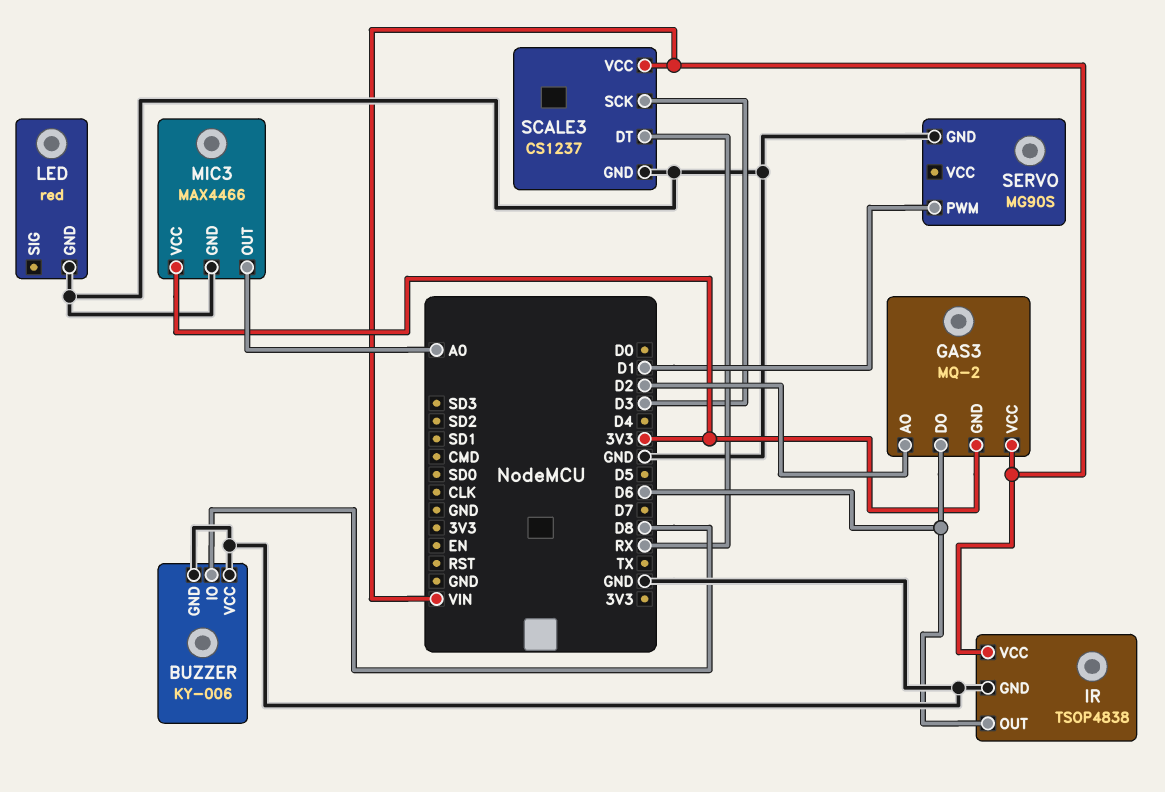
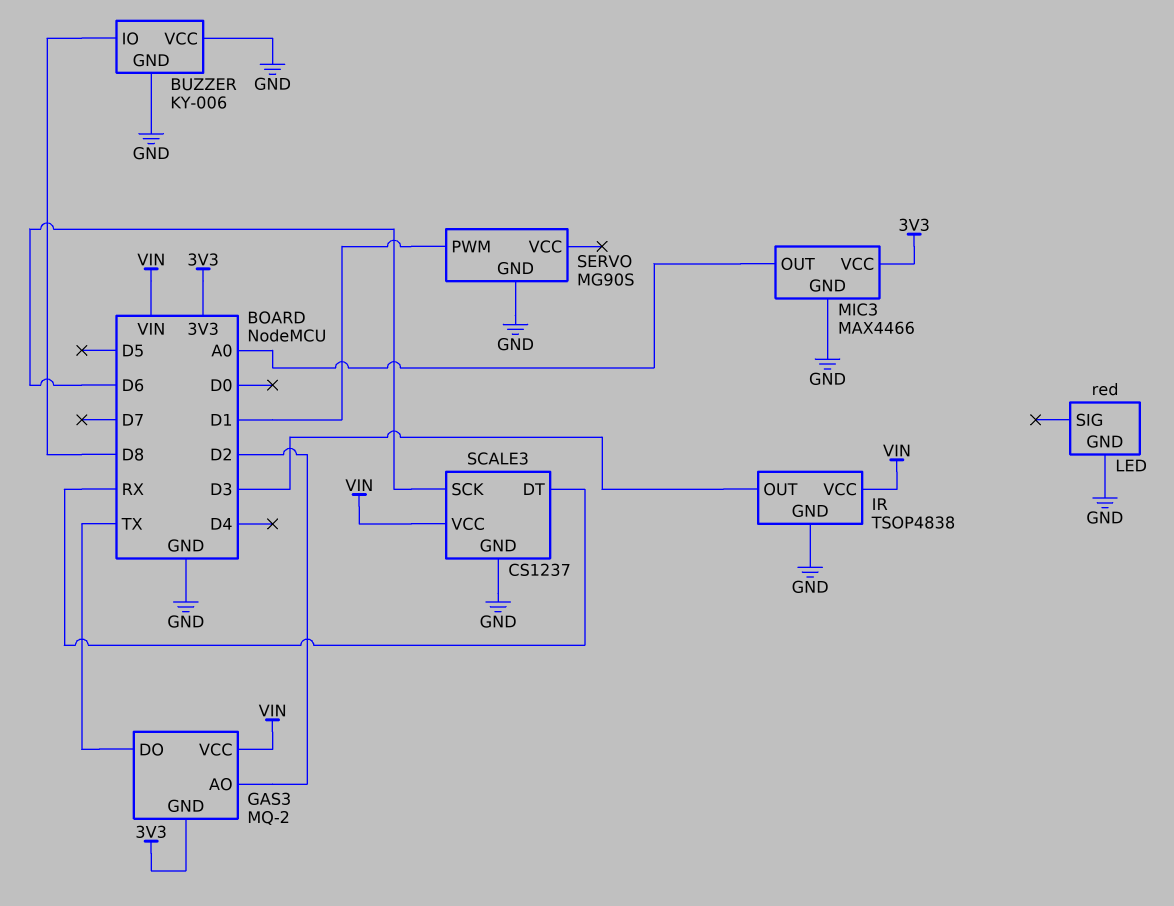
GAS3 pin DO: D6 -> TX
IR pin OUT: D6 -> D3
SCALE3 pin SCK: D3 -> D6

